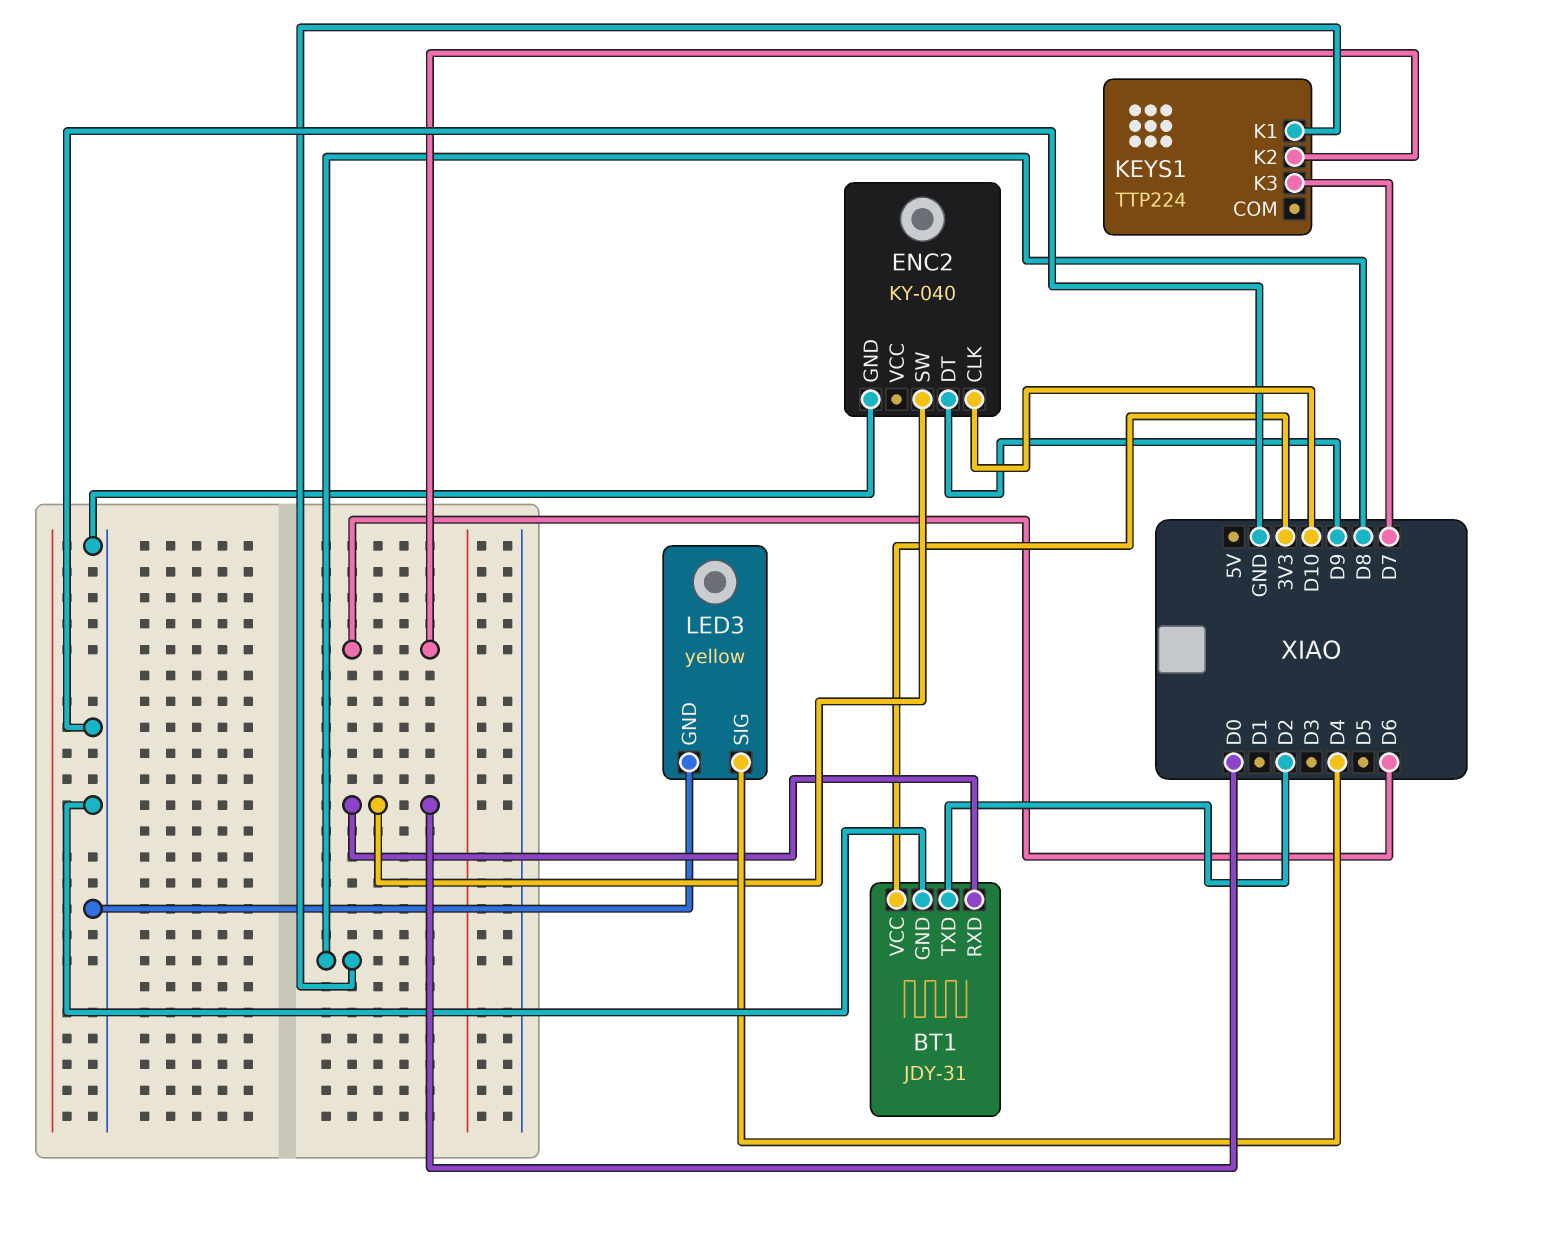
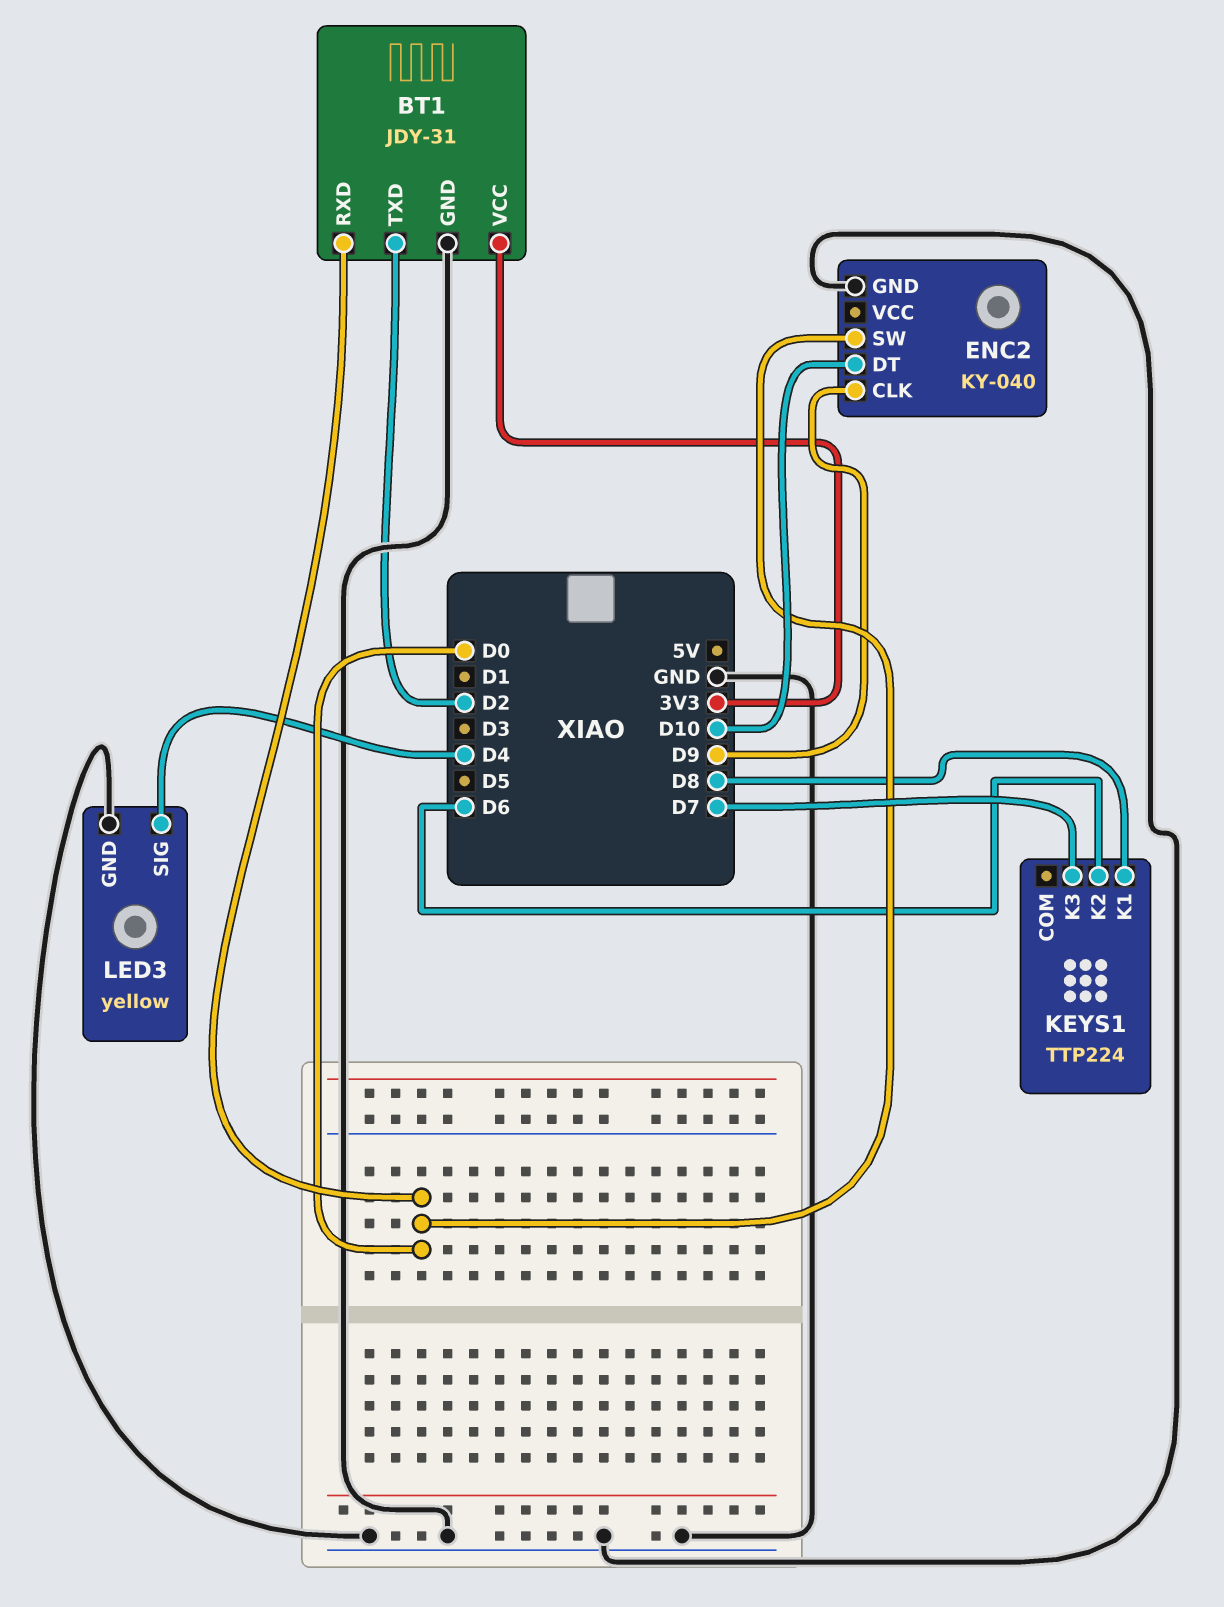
ENC2 pin CLK: D10 -> D9
ENC2 pin DT: D9 -> D10

